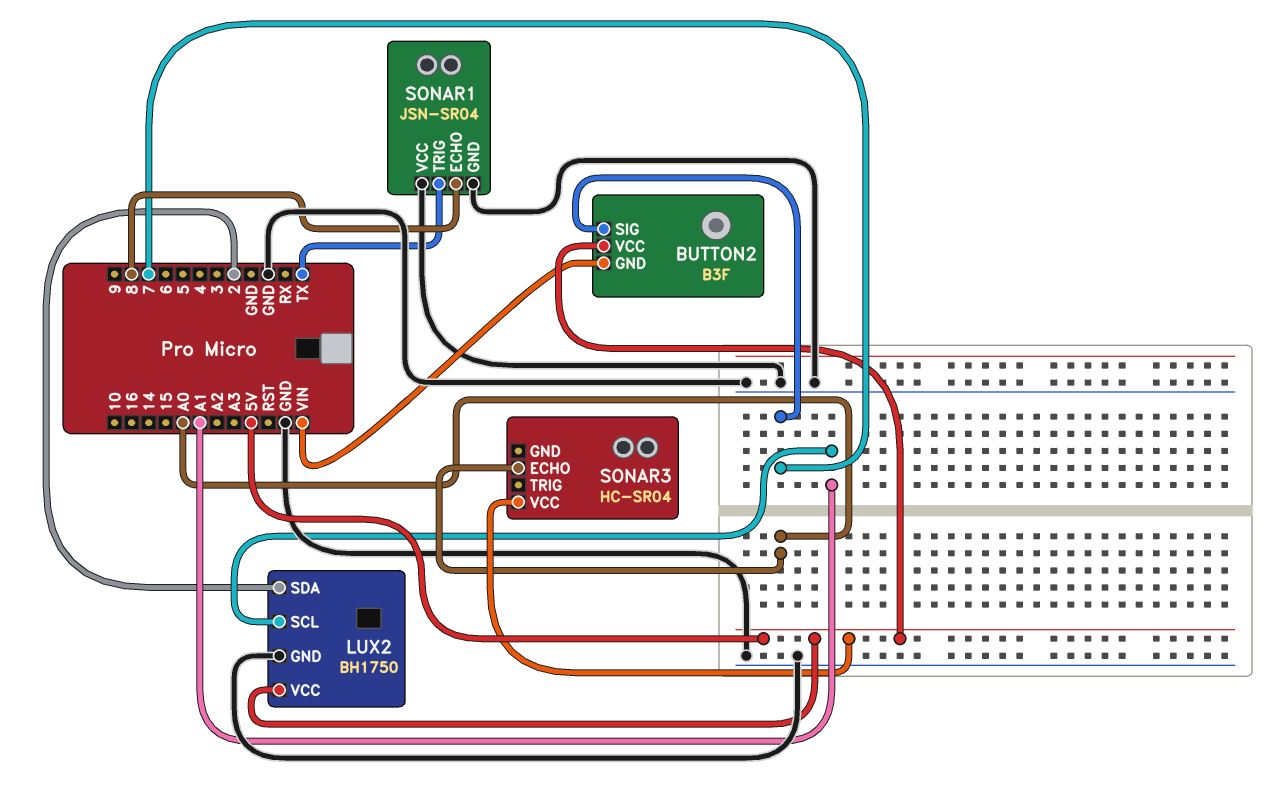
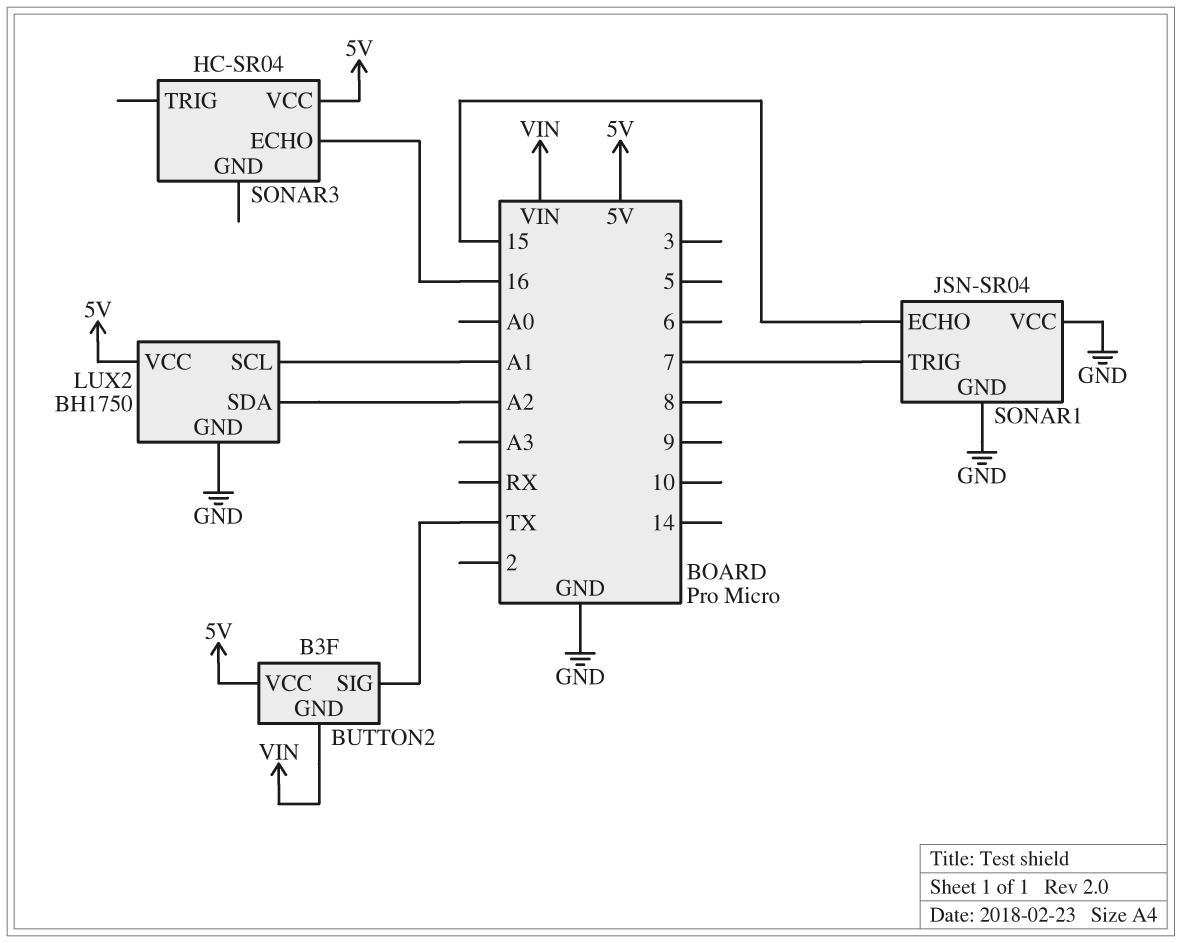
BUTTON2 pin SIG: 7 -> TX
LUX2 pin SDA: 2 -> A2
SONAR1 pin ECHO: 8 -> 15
SONAR1 pin TRIG: TX -> 7
SONAR3 pin ECHO: A0 -> 16

